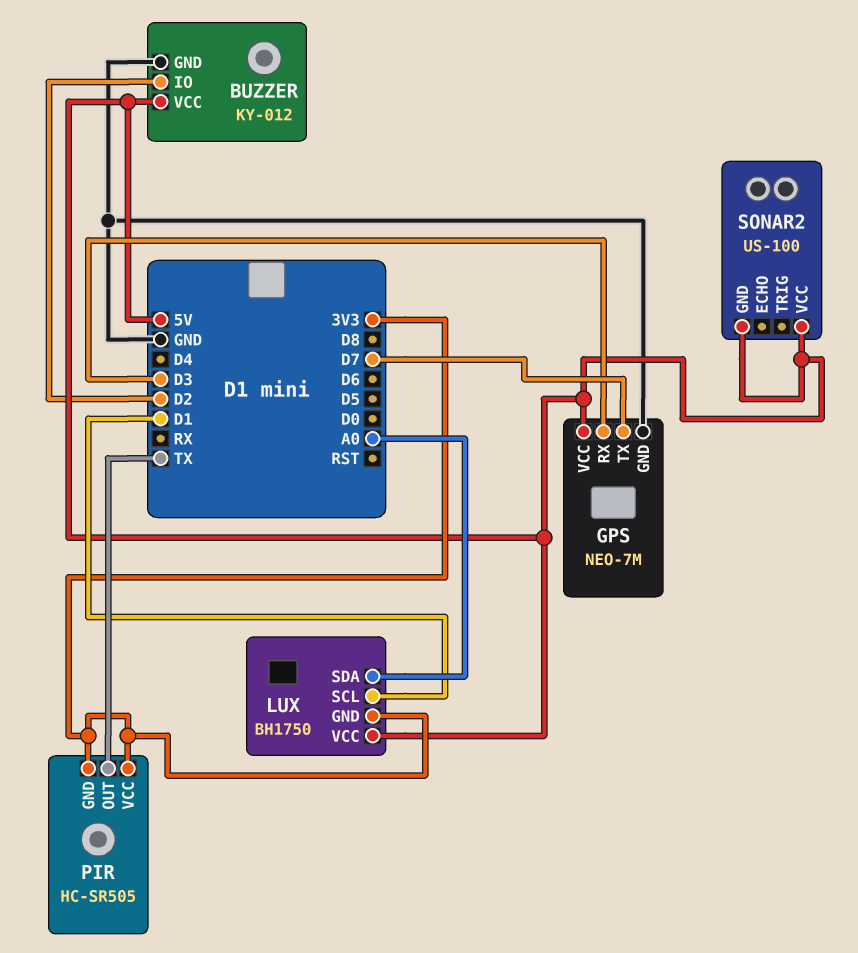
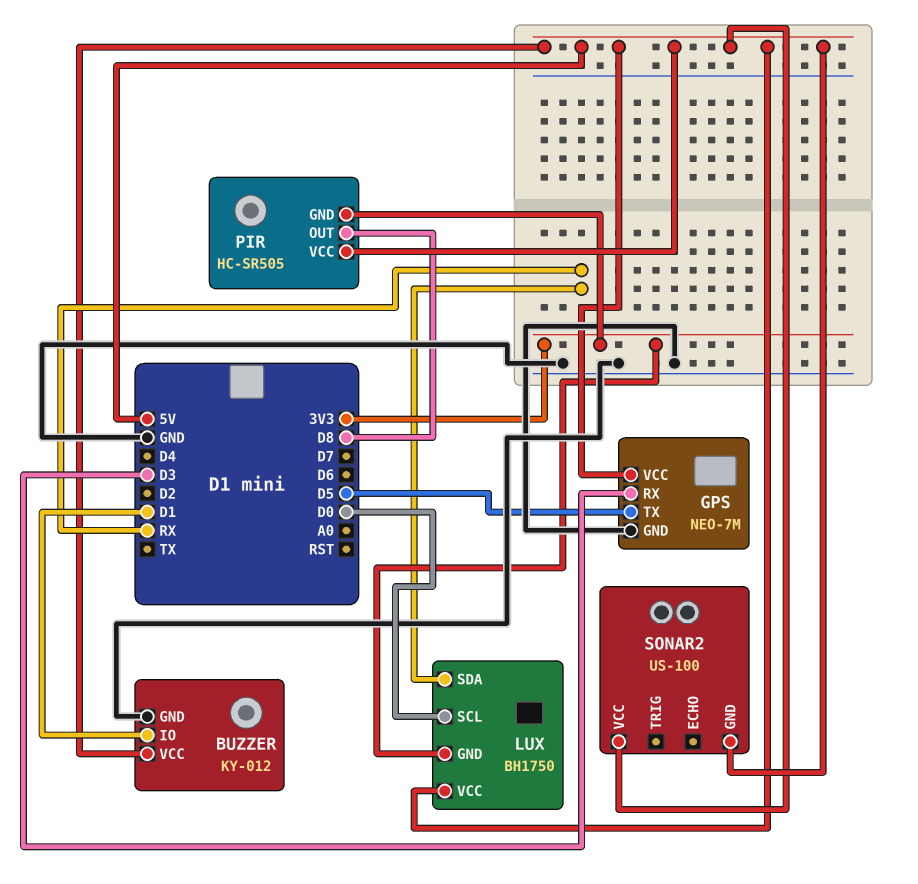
BUZZER pin IO: D2 -> D1
GPS pin TX: D7 -> D5
LUX pin SCL: D1 -> D0
LUX pin SDA: A0 -> RX
PIR pin OUT: TX -> D8
PIR pin VCC: 3V3 -> 5V

